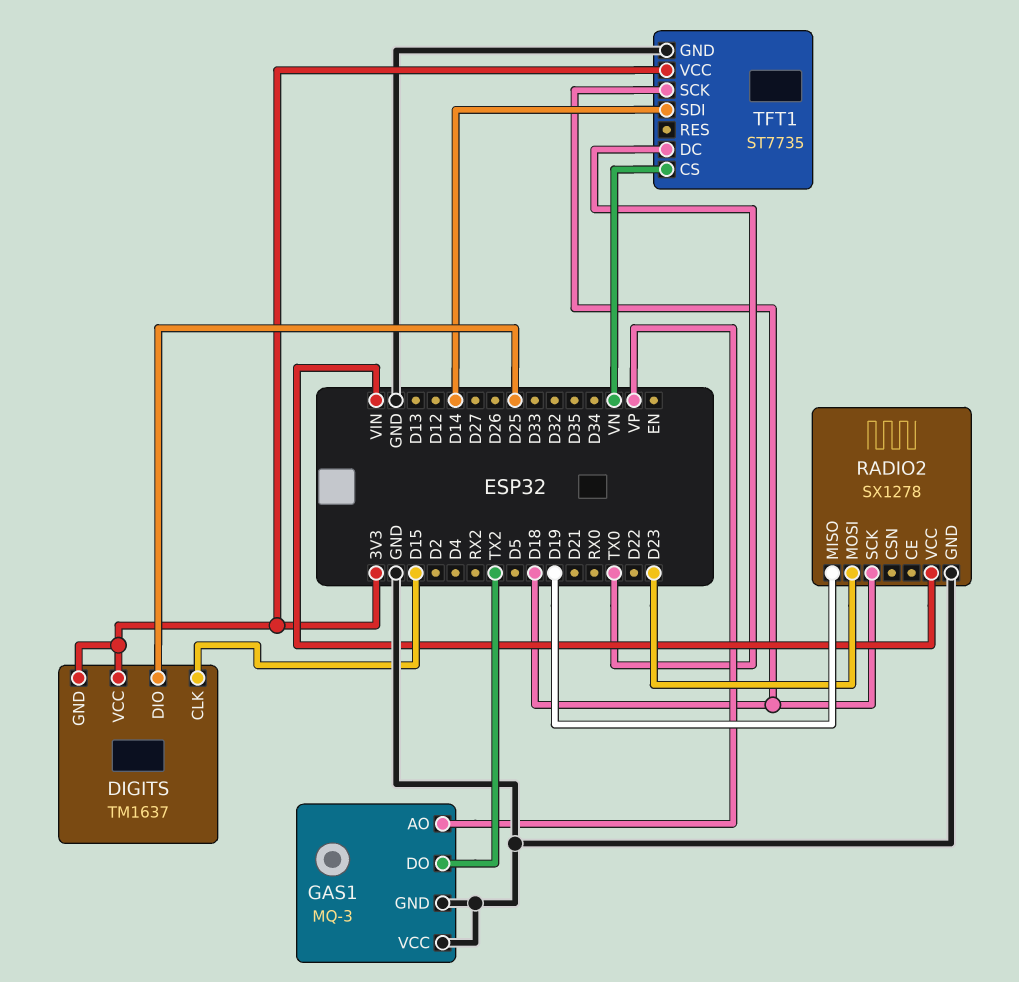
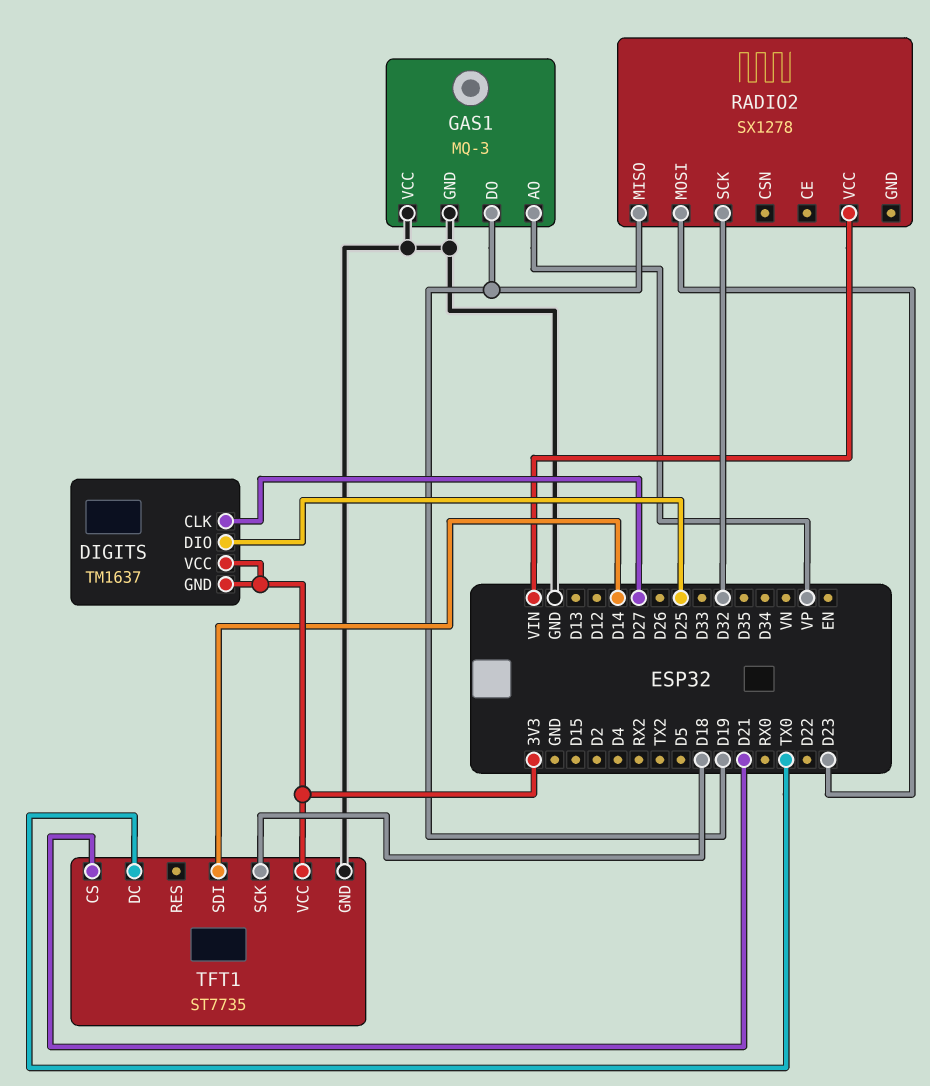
DIGITS pin CLK: D15 -> D27
GAS1 pin DO: TX2 -> D19
RADIO2 pin GND: GND -> none
RADIO2 pin SCK: D18 -> D32
TFT1 pin CS: VN -> D21

